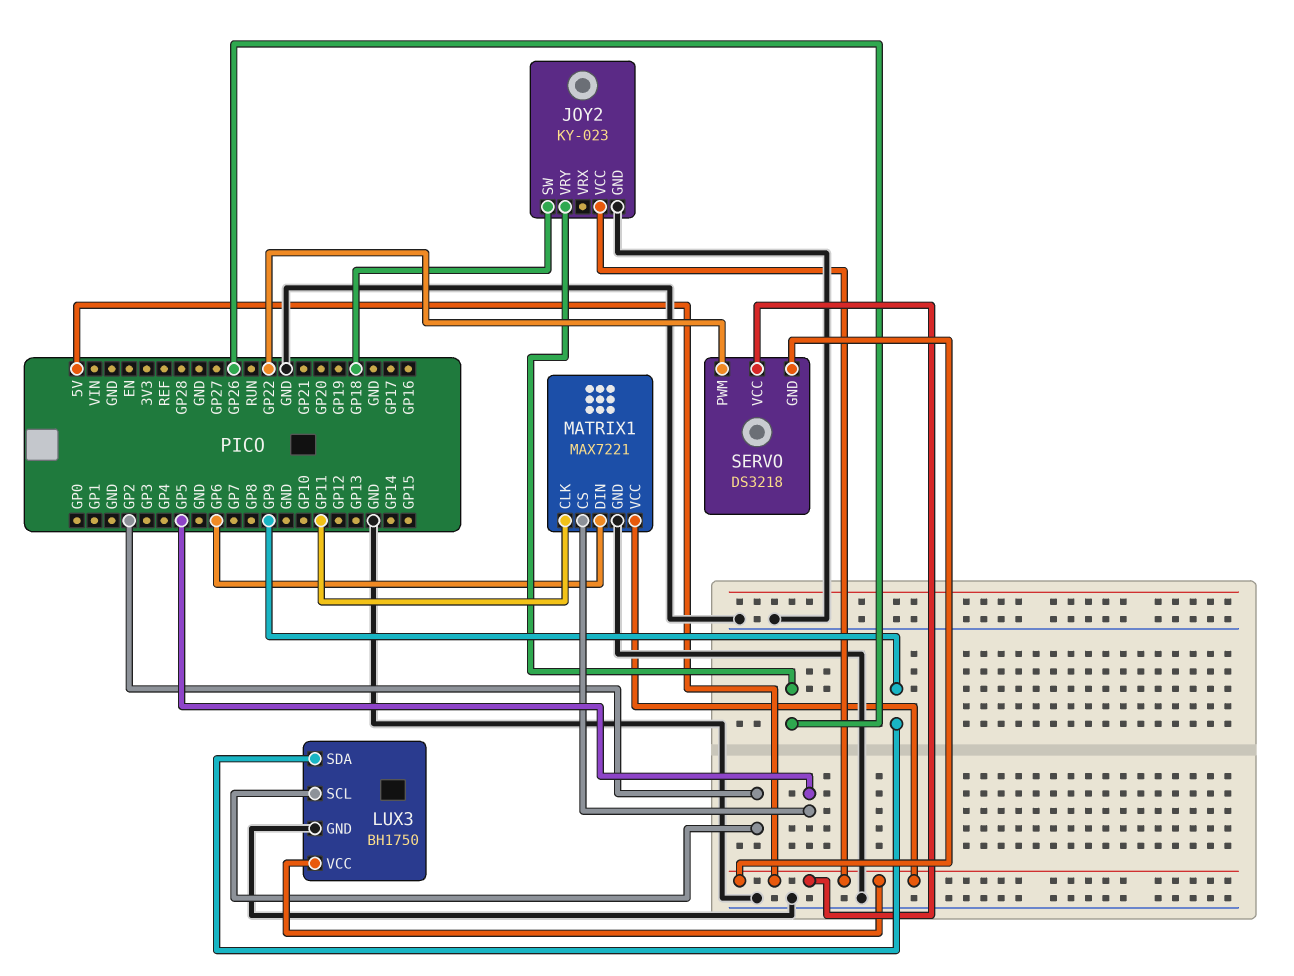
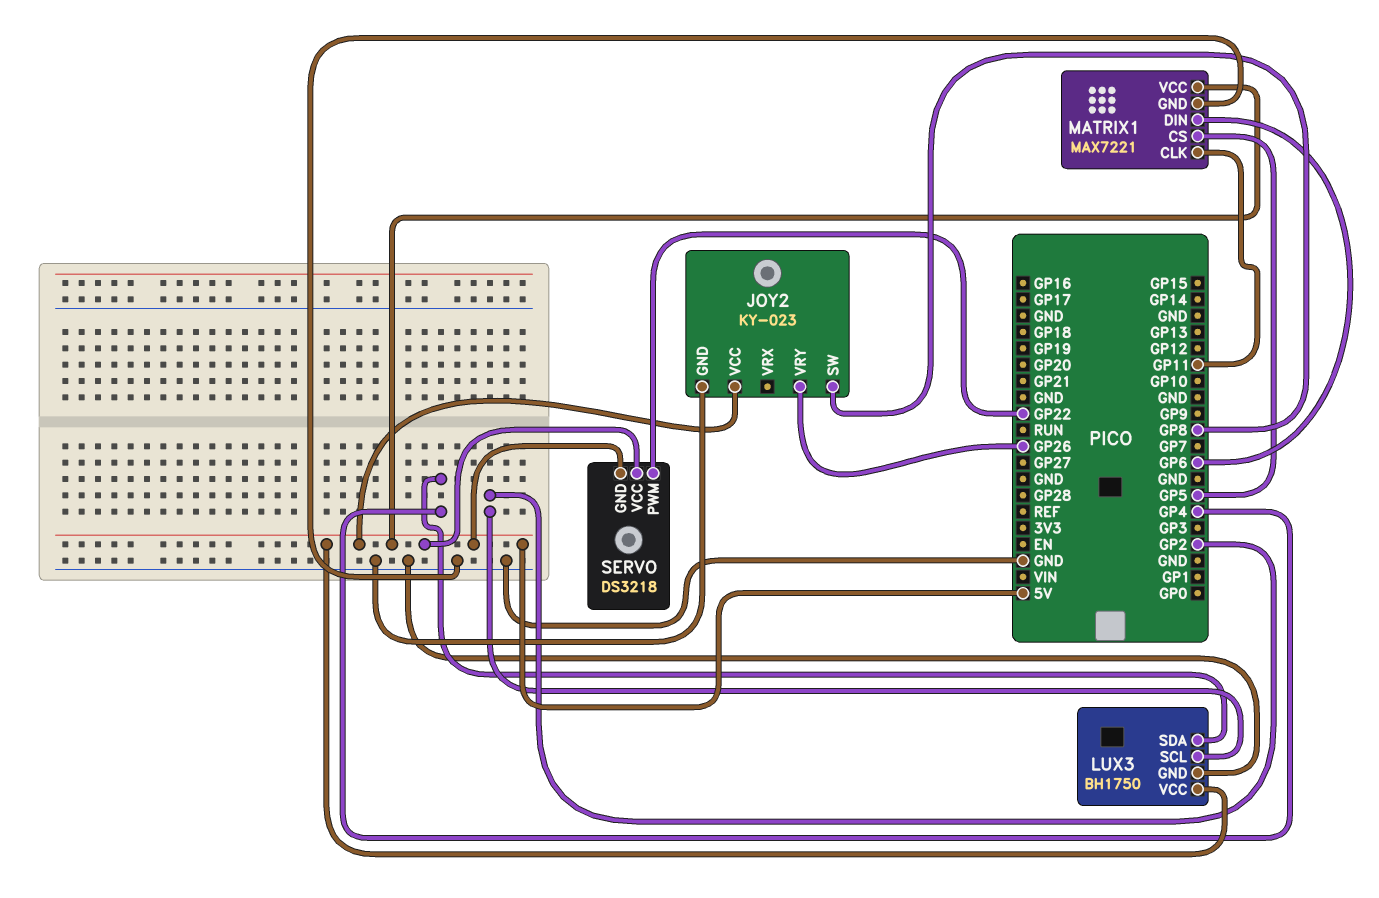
JOY2 pin SW: GP18 -> GP8
LUX3 pin SDA: GP9 -> GP4

